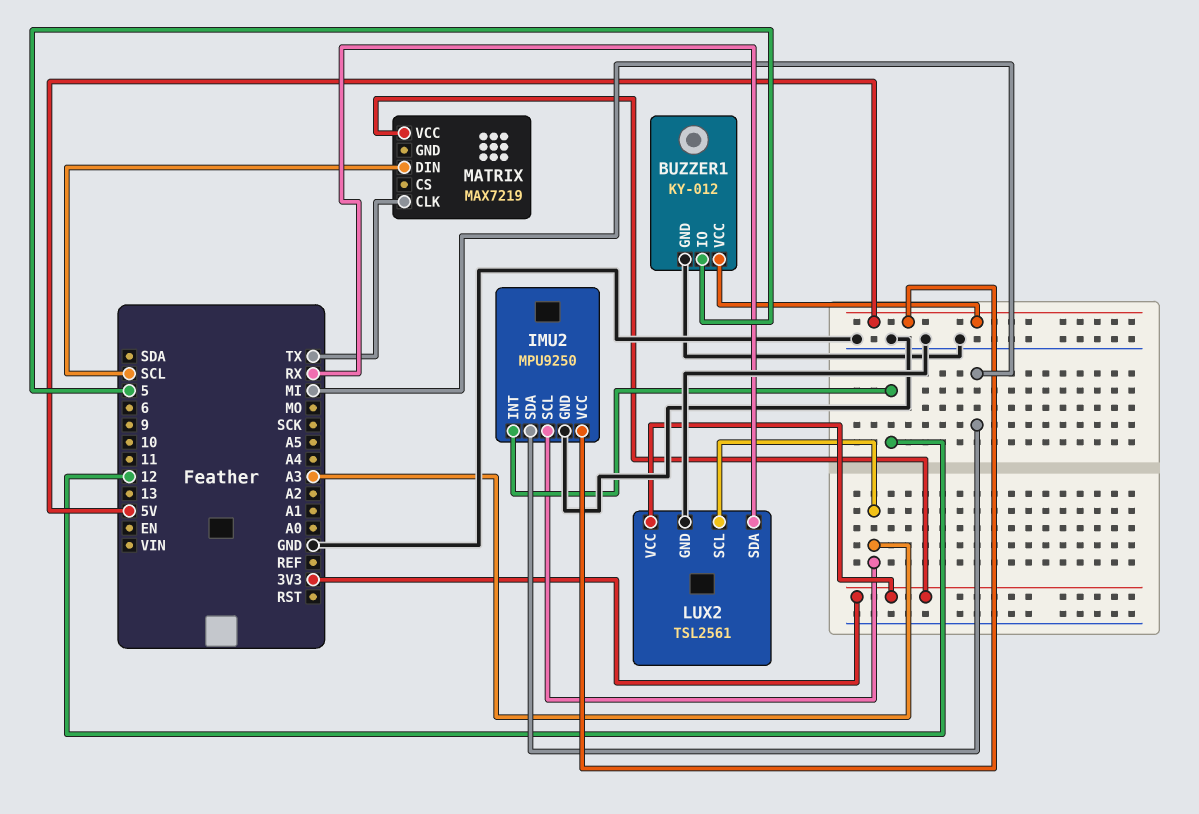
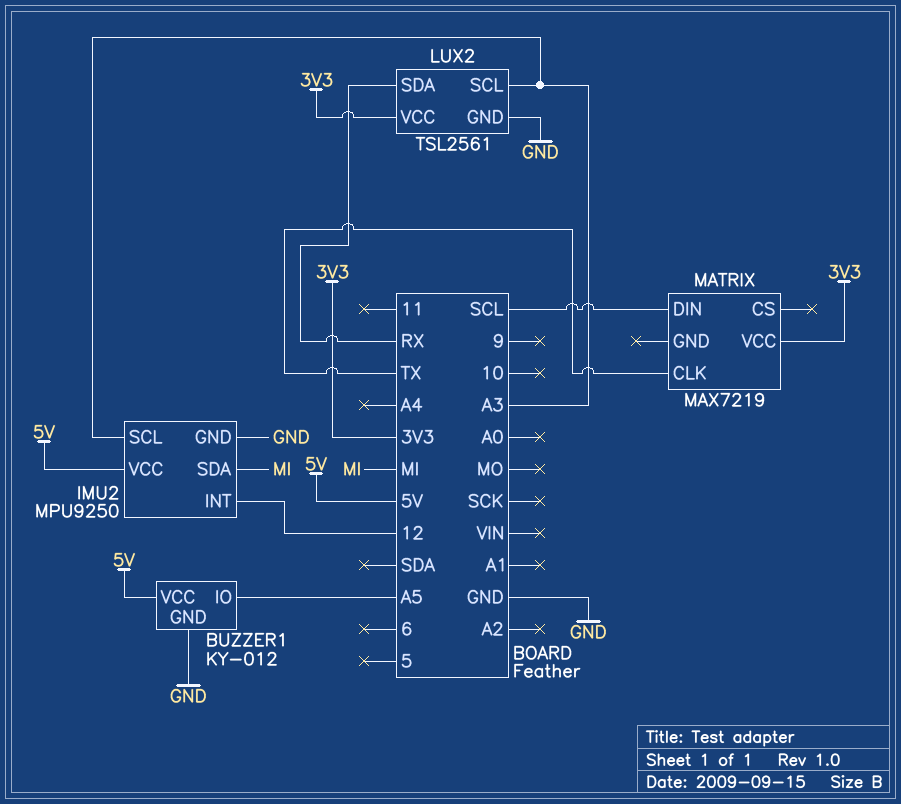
BUZZER1 pin IO: 5 -> A5

